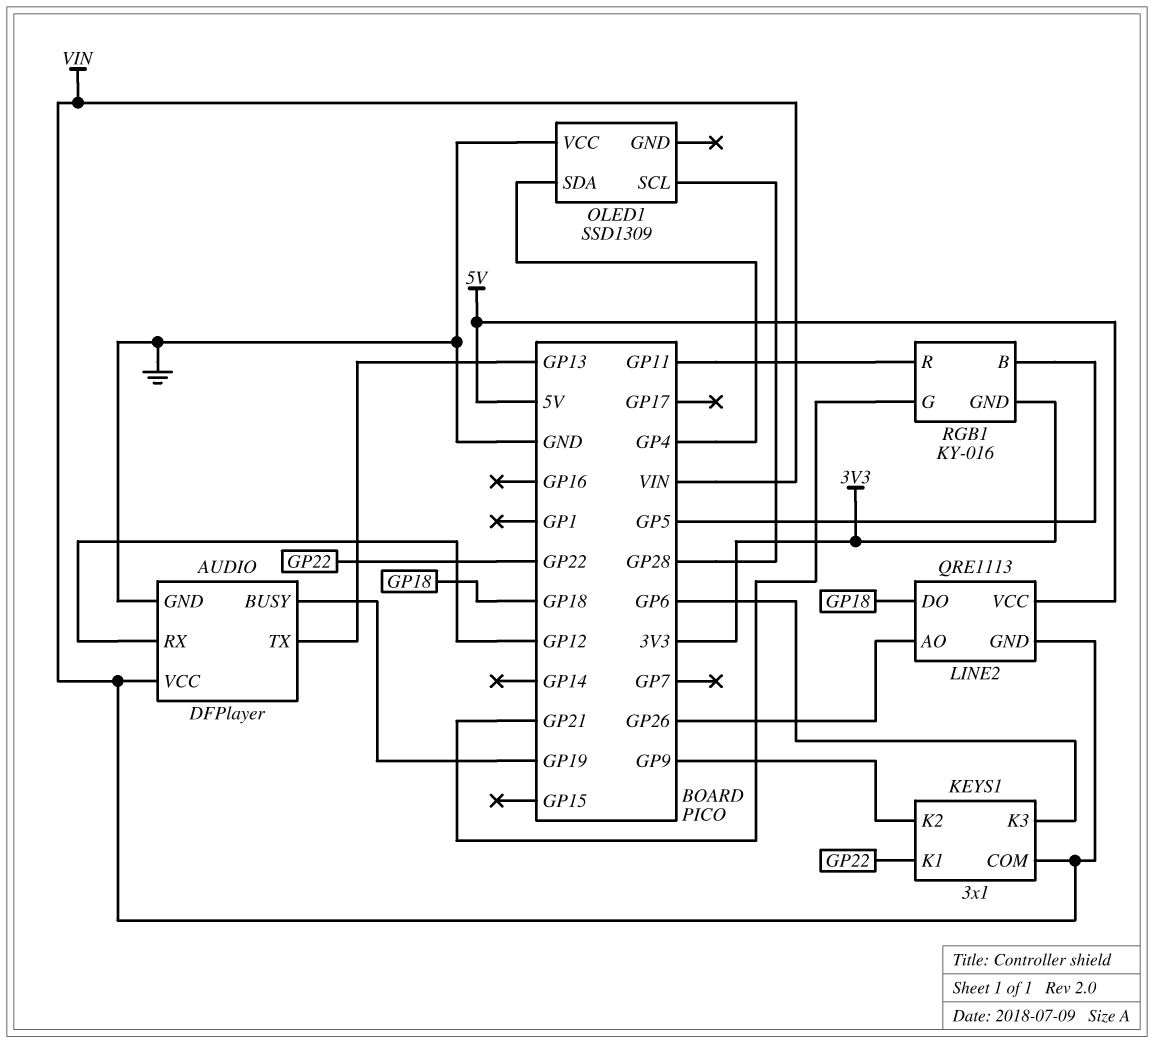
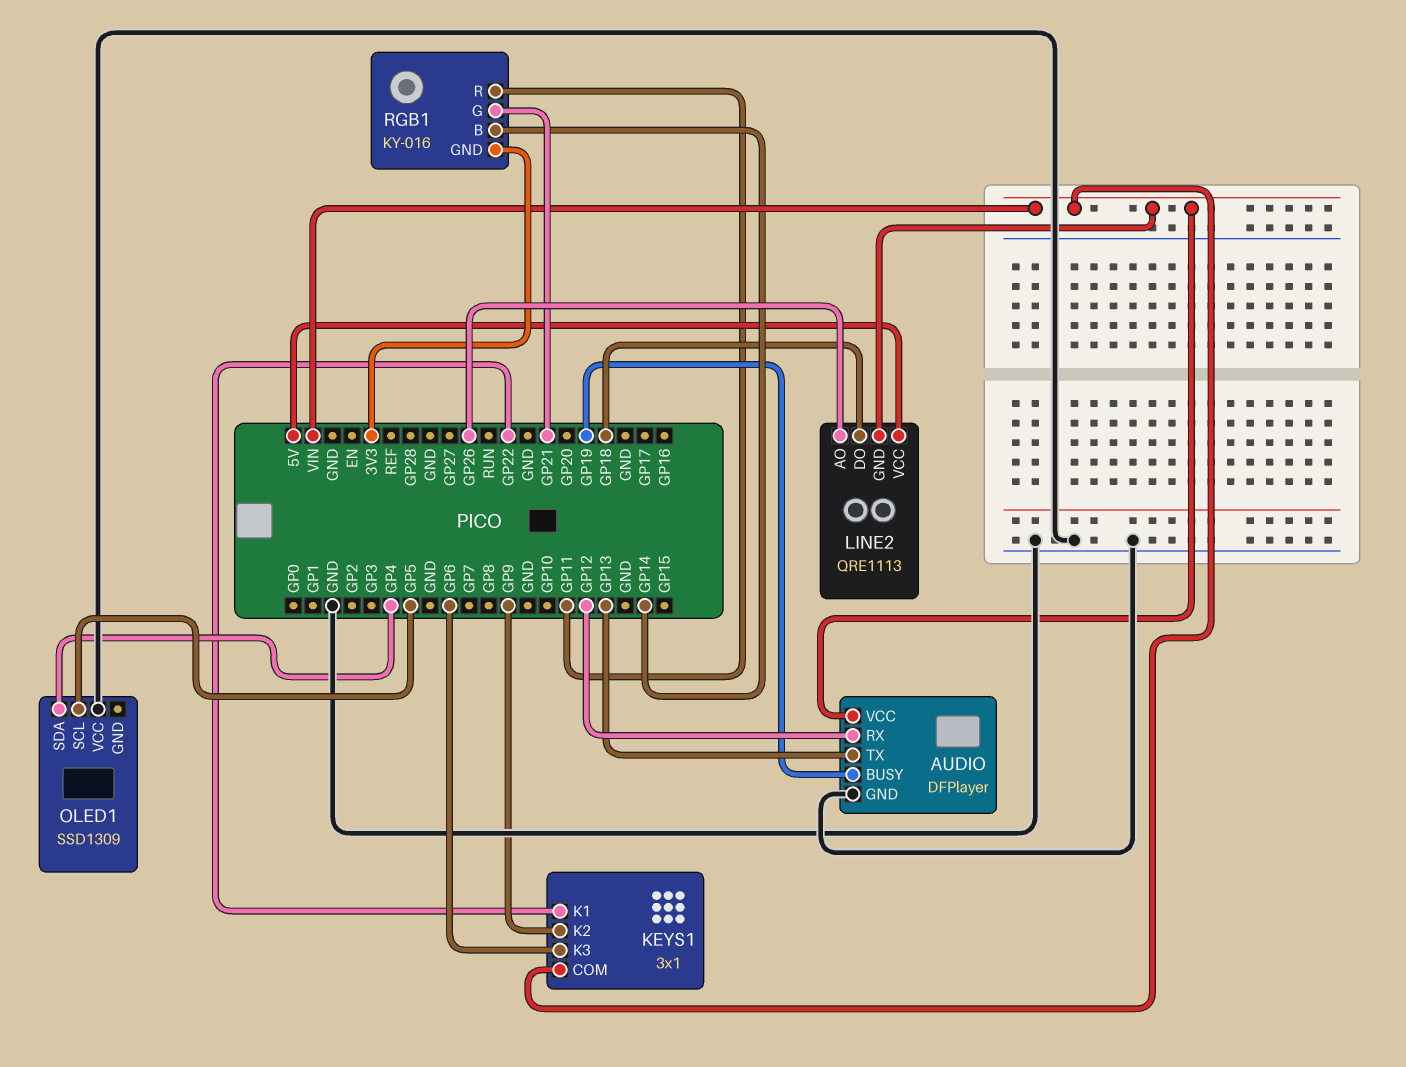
OLED1 pin SCL: GP28 -> GP5
RGB1 pin B: GP5 -> GP14

